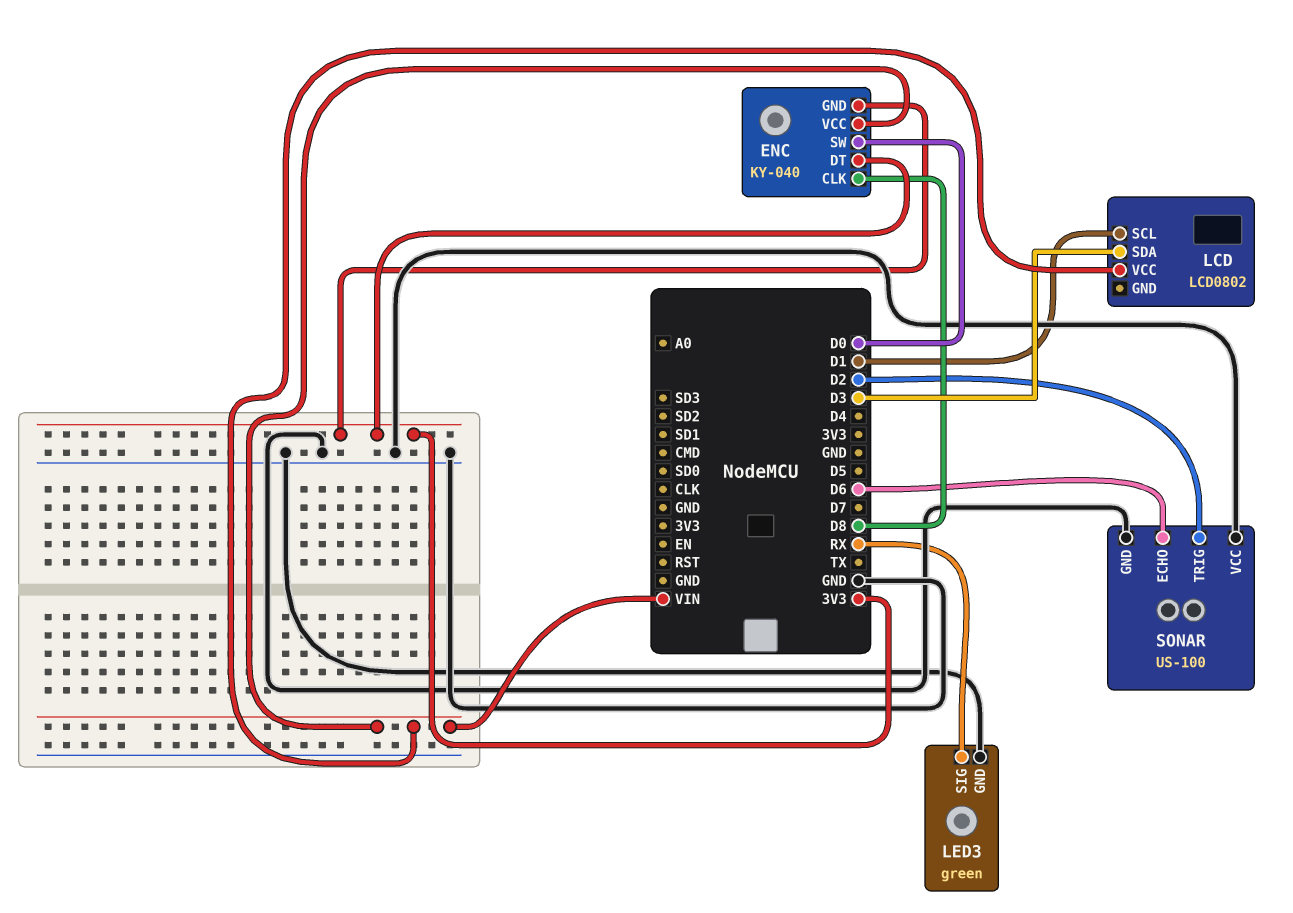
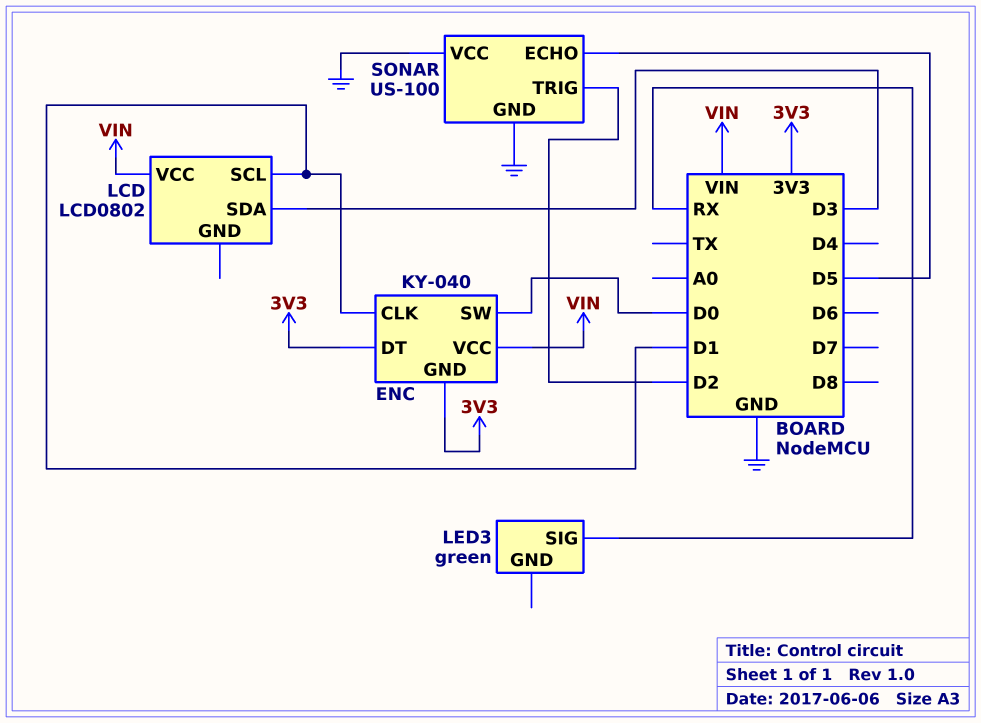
ENC pin CLK: D8 -> D1
LED3 pin GND: GND -> none
SONAR pin ECHO: D6 -> D5

